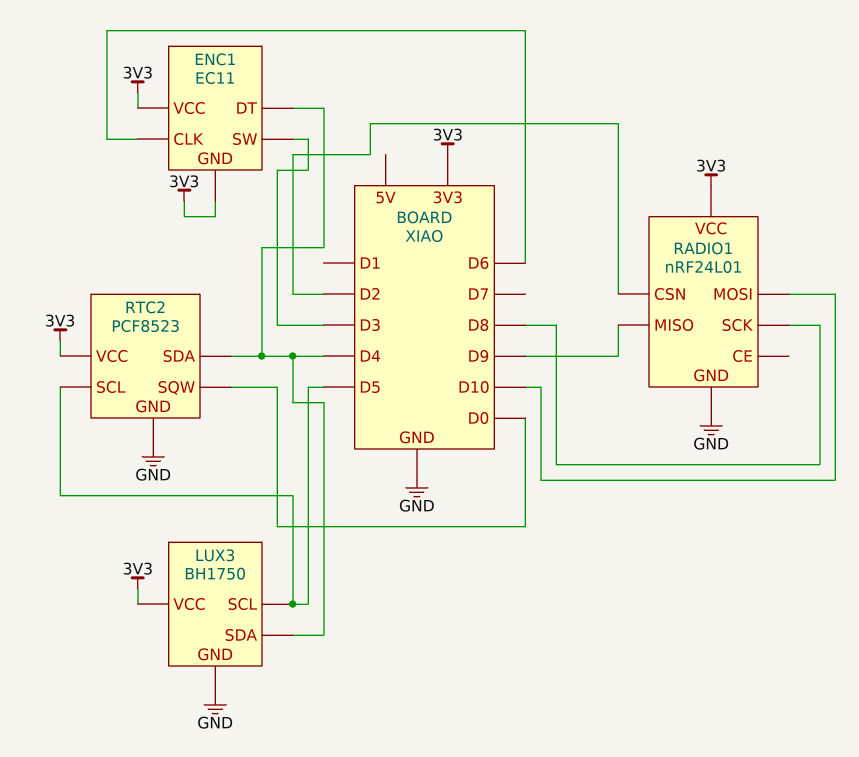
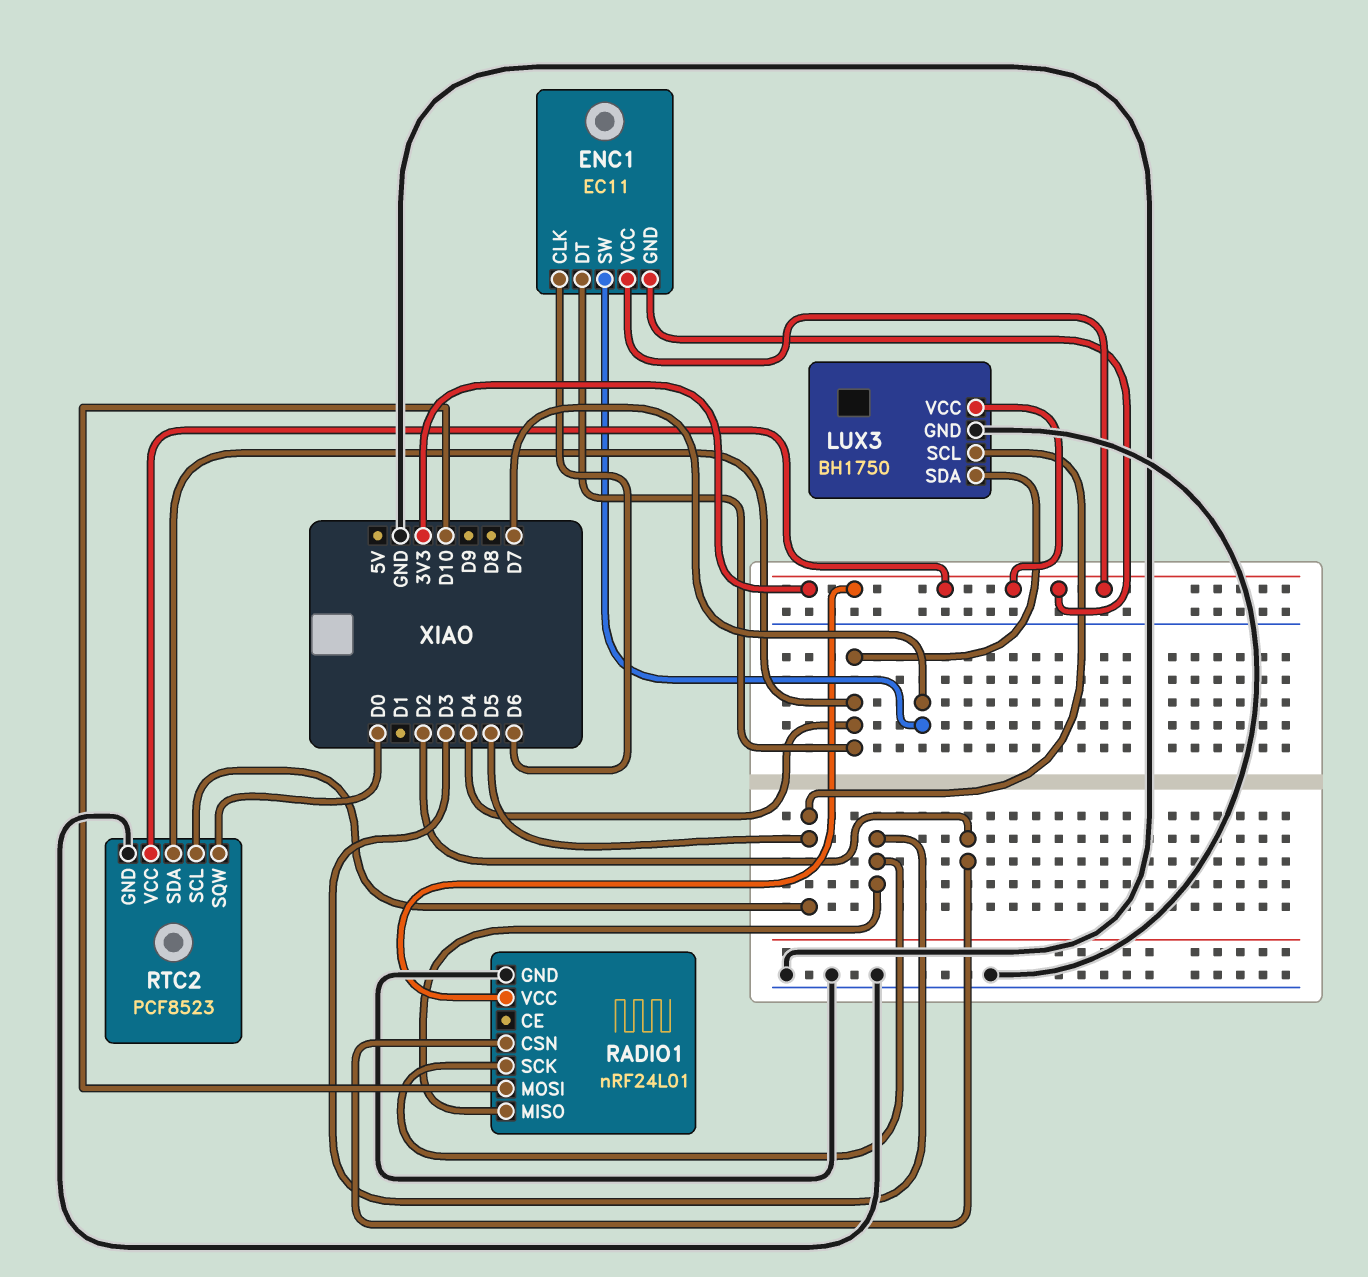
ENC1 pin SW: D3 -> D7
RADIO1 pin MISO: D9 -> D3
RADIO1 pin SCK: D8 -> D3

